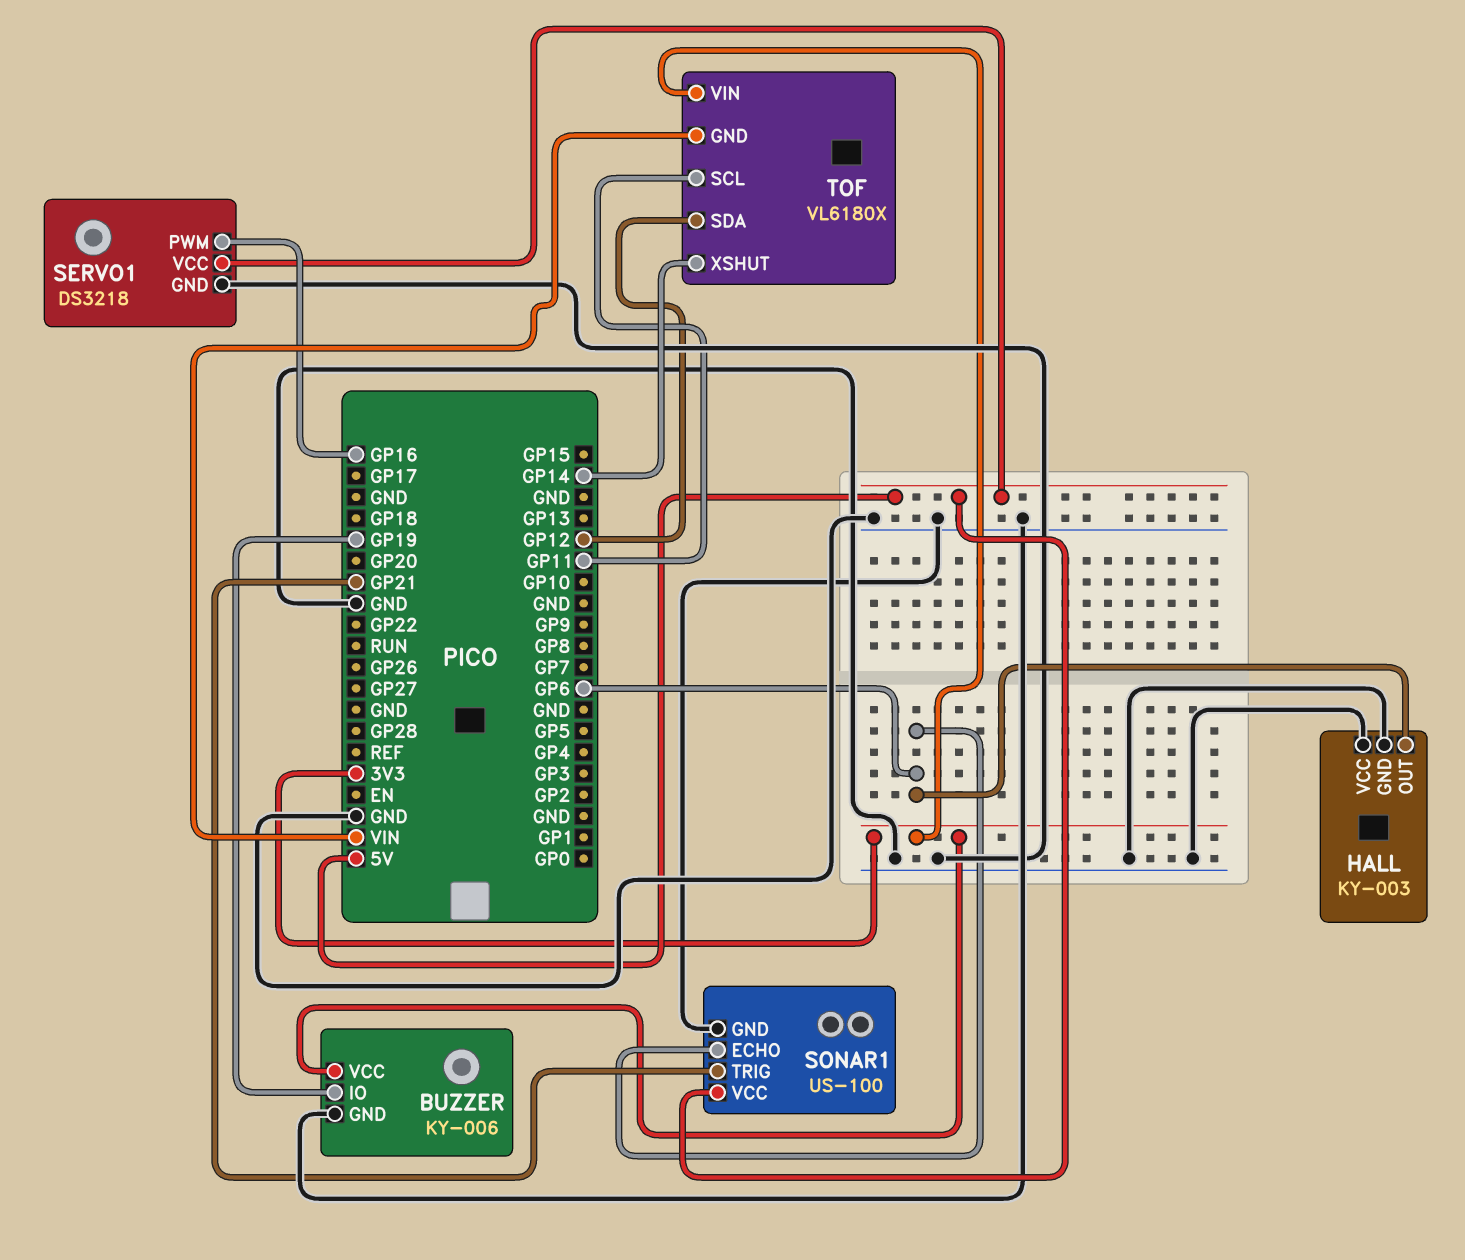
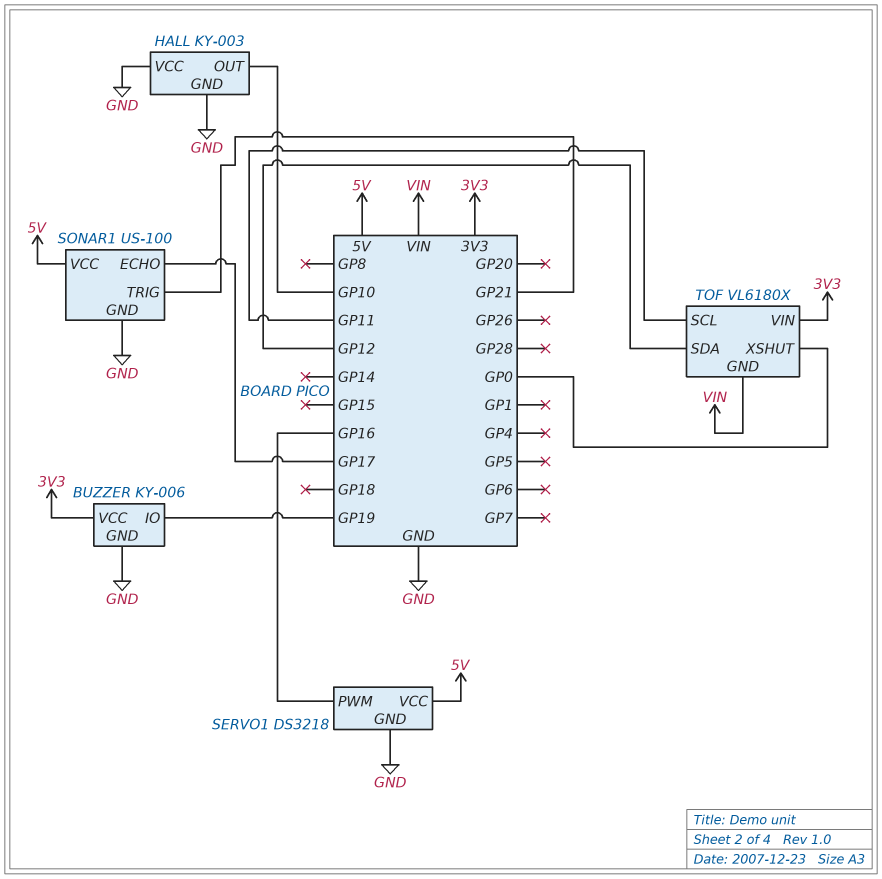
HALL pin OUT: GP6 -> GP10
SONAR1 pin ECHO: GP6 -> GP17
TOF pin XSHUT: GP14 -> GP0

